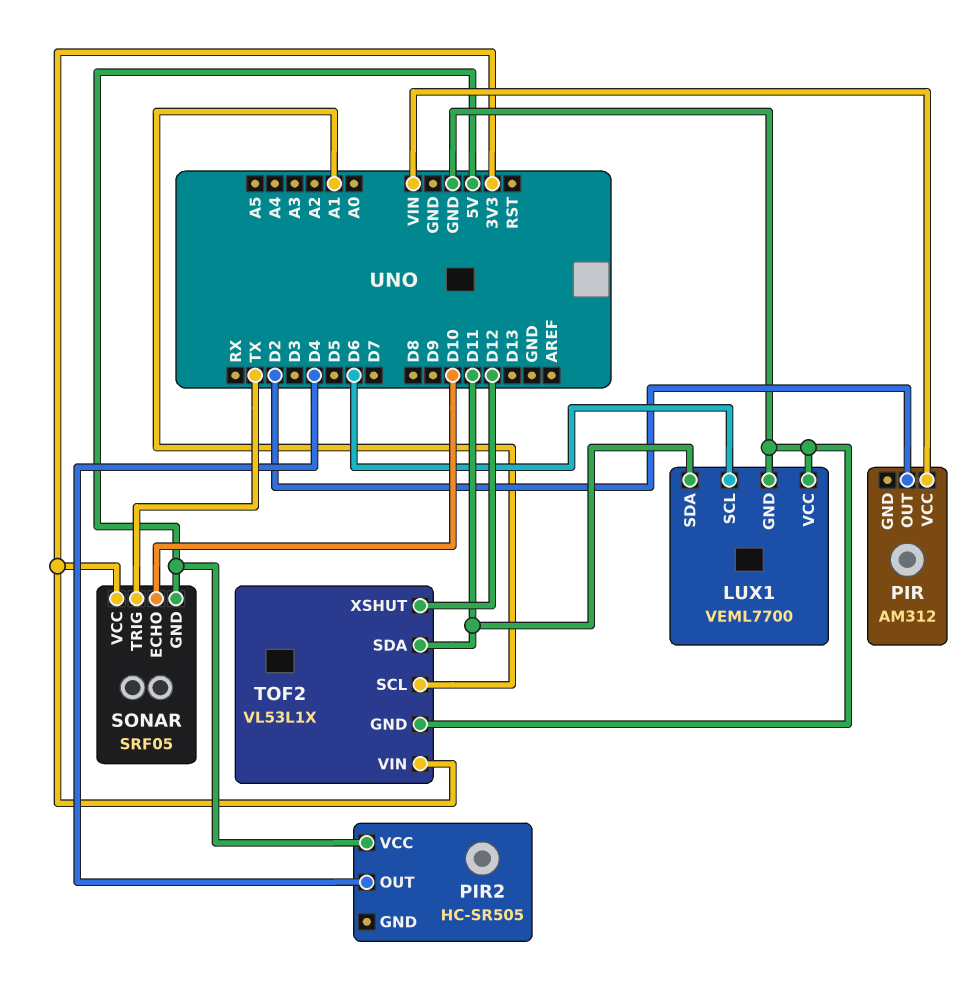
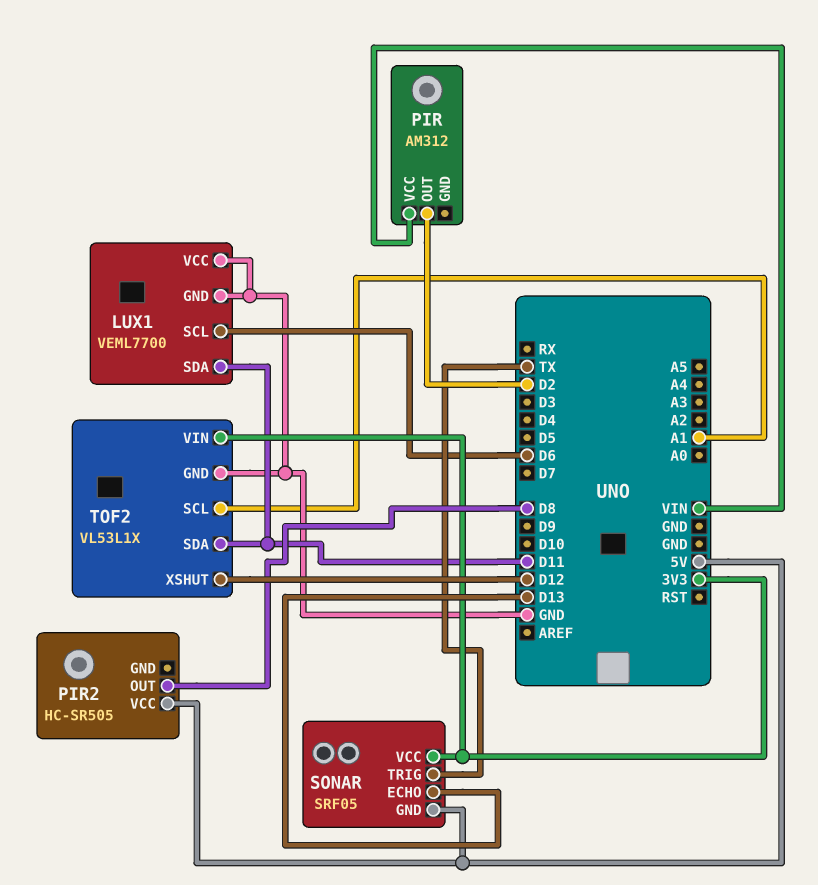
PIR2 pin OUT: D4 -> D8
SONAR pin ECHO: D10 -> D13

